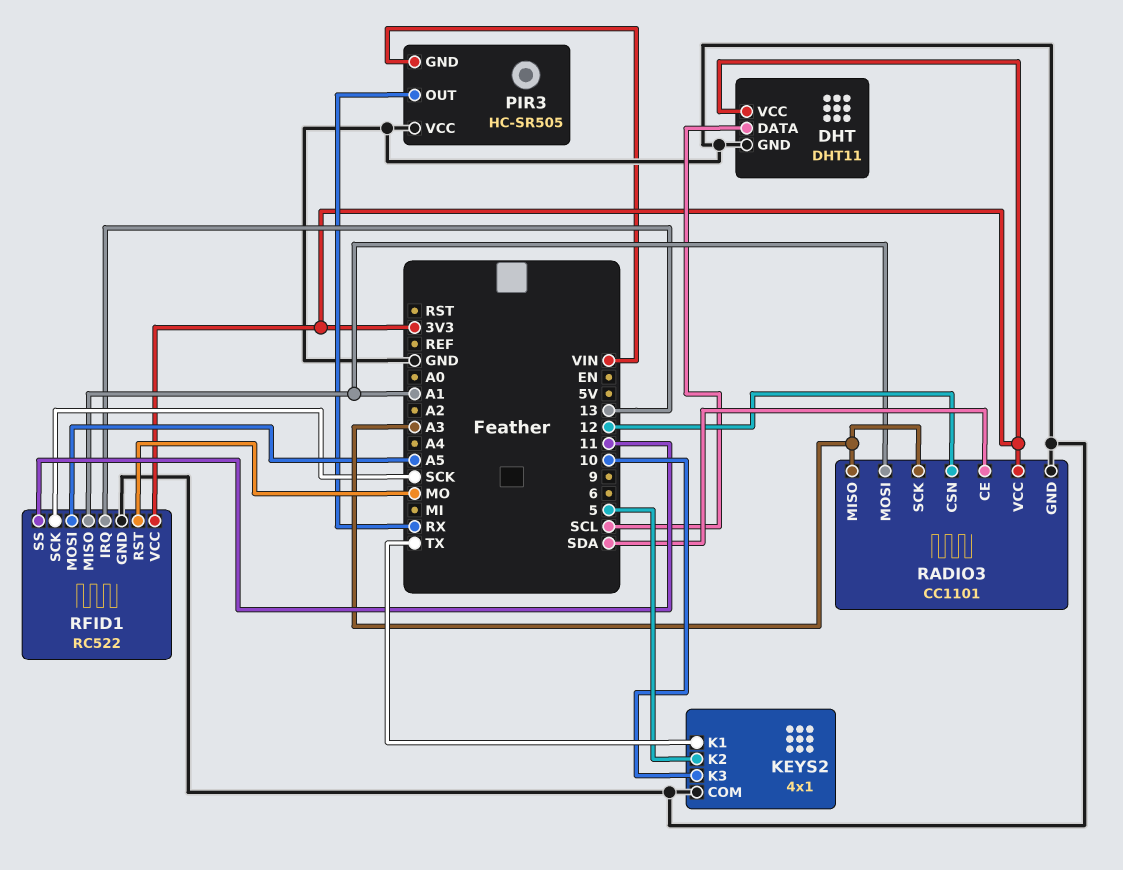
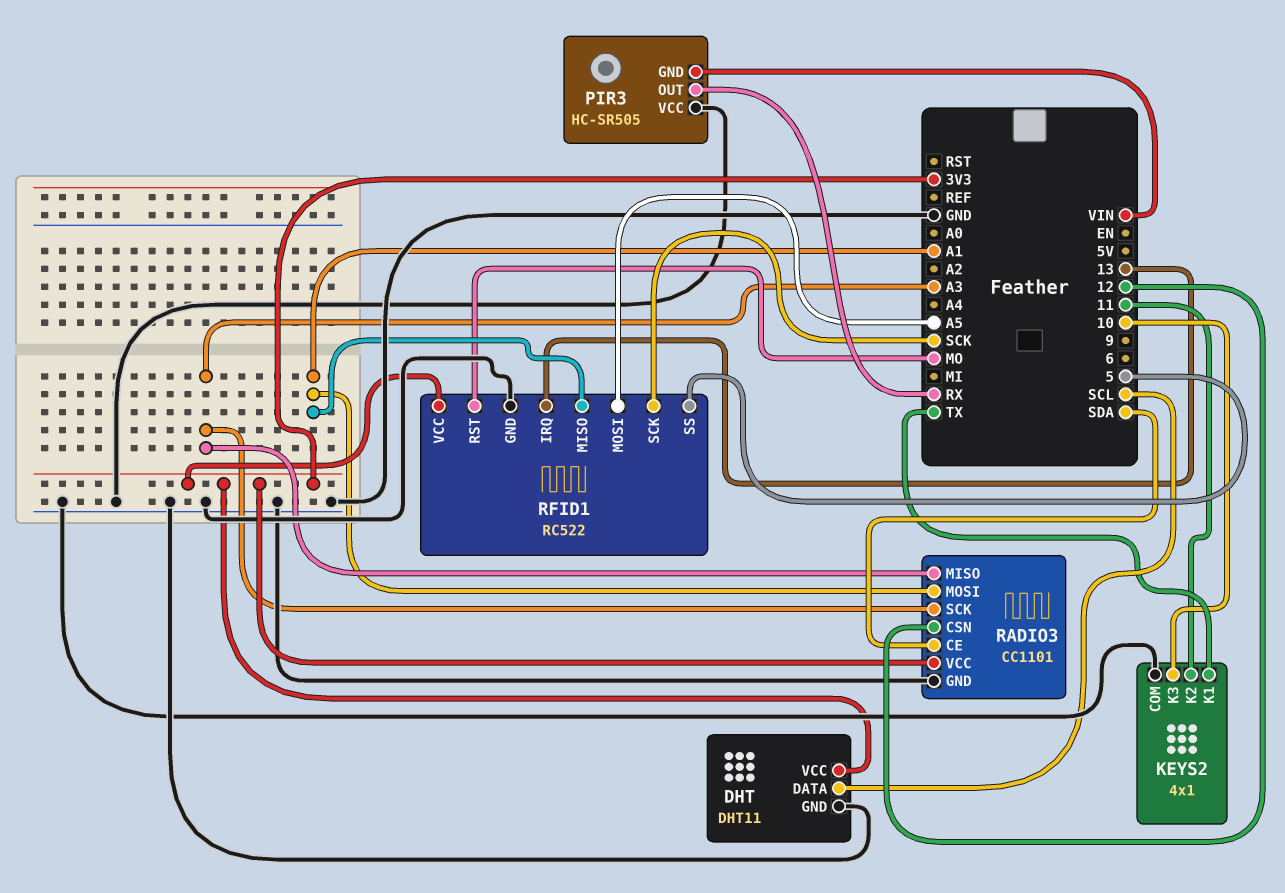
KEYS2 pin K2: 5 -> 11
RFID1 pin SS: 11 -> 5

